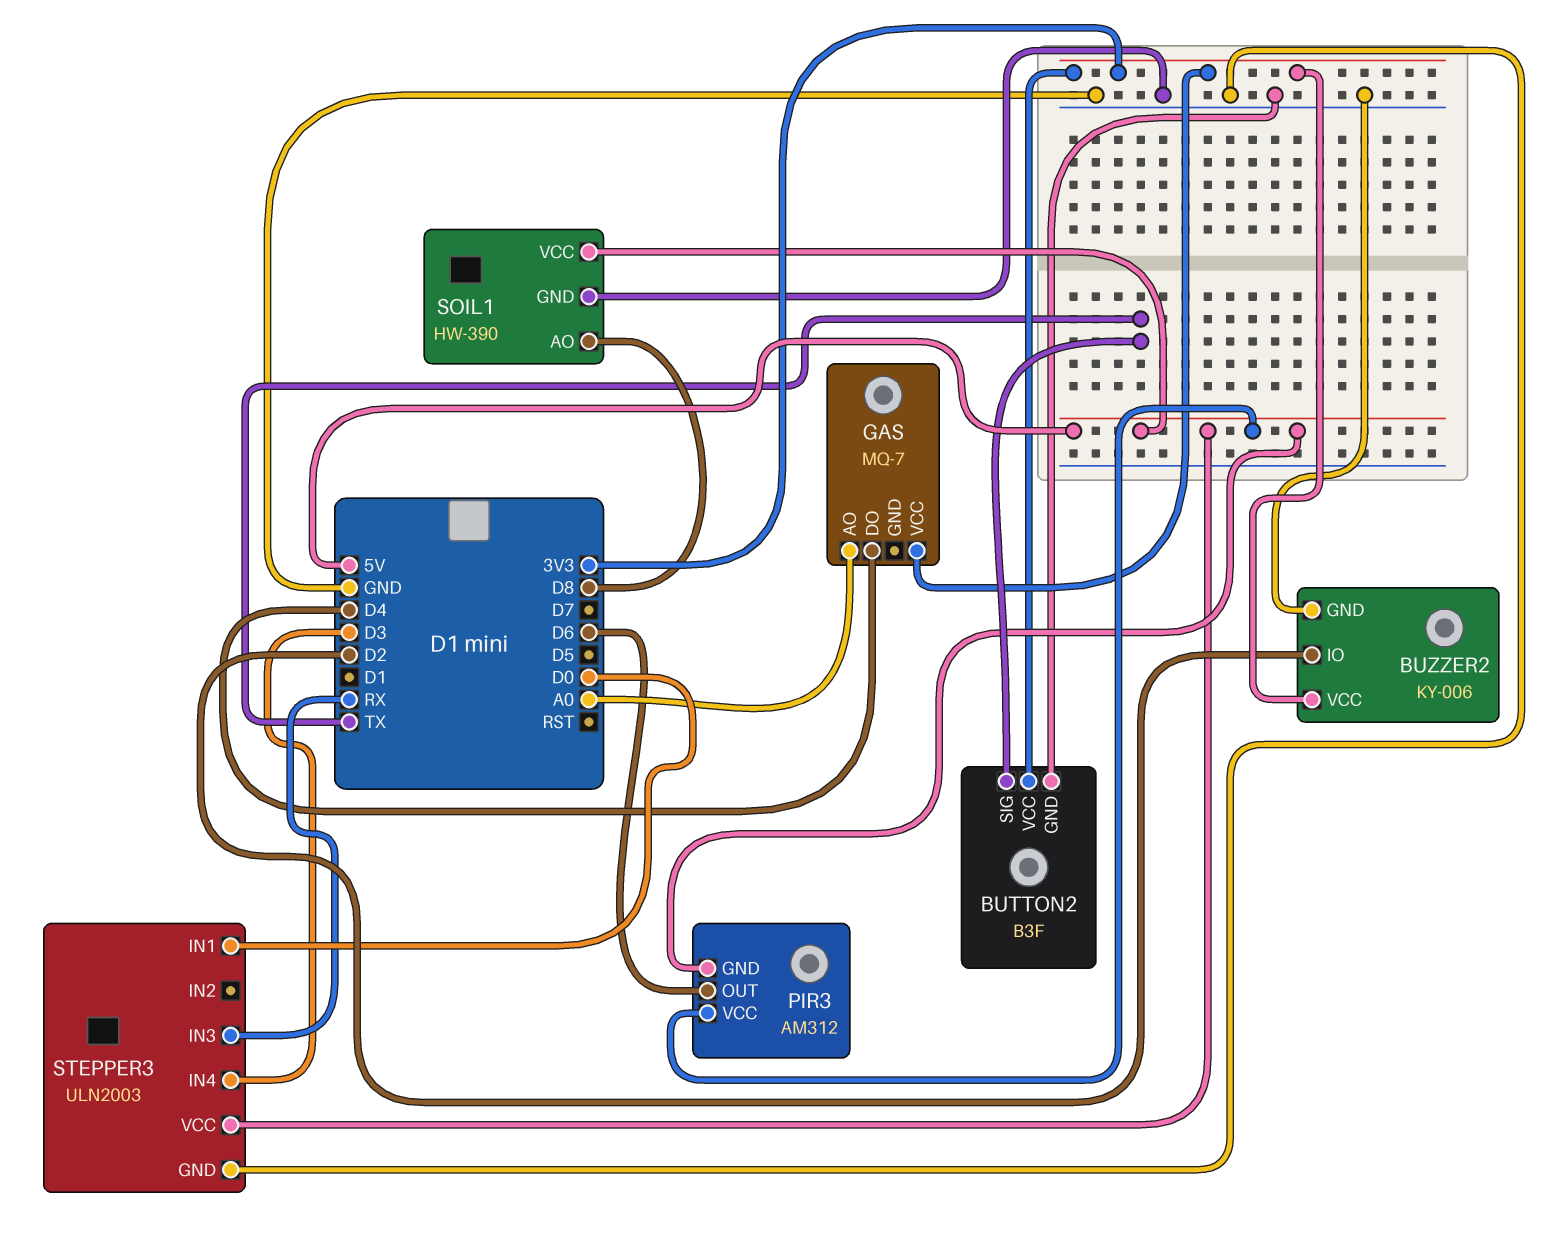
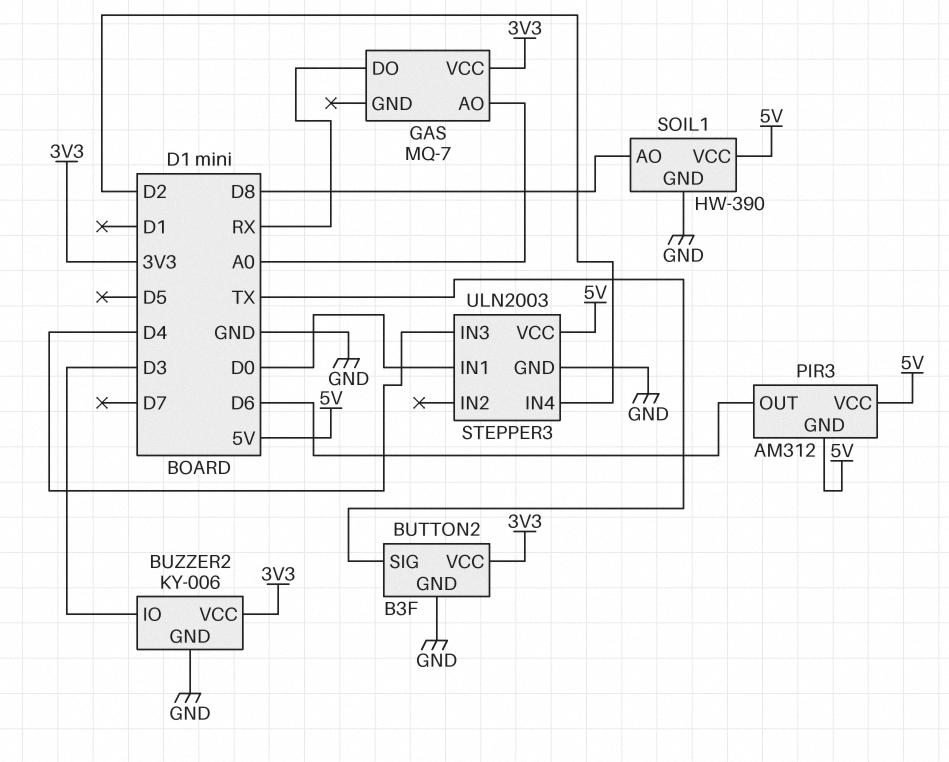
BUZZER2 pin IO: D2 -> D3
GAS pin DO: D4 -> RX
STEPPER3 pin IN3: RX -> D4
STEPPER3 pin IN4: D3 -> D2

